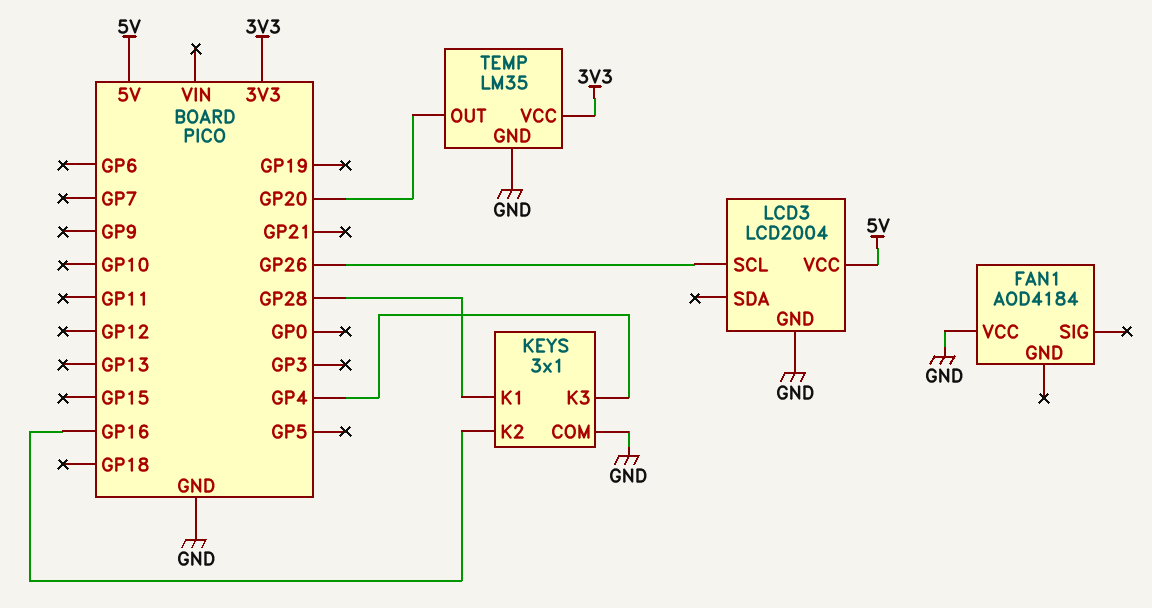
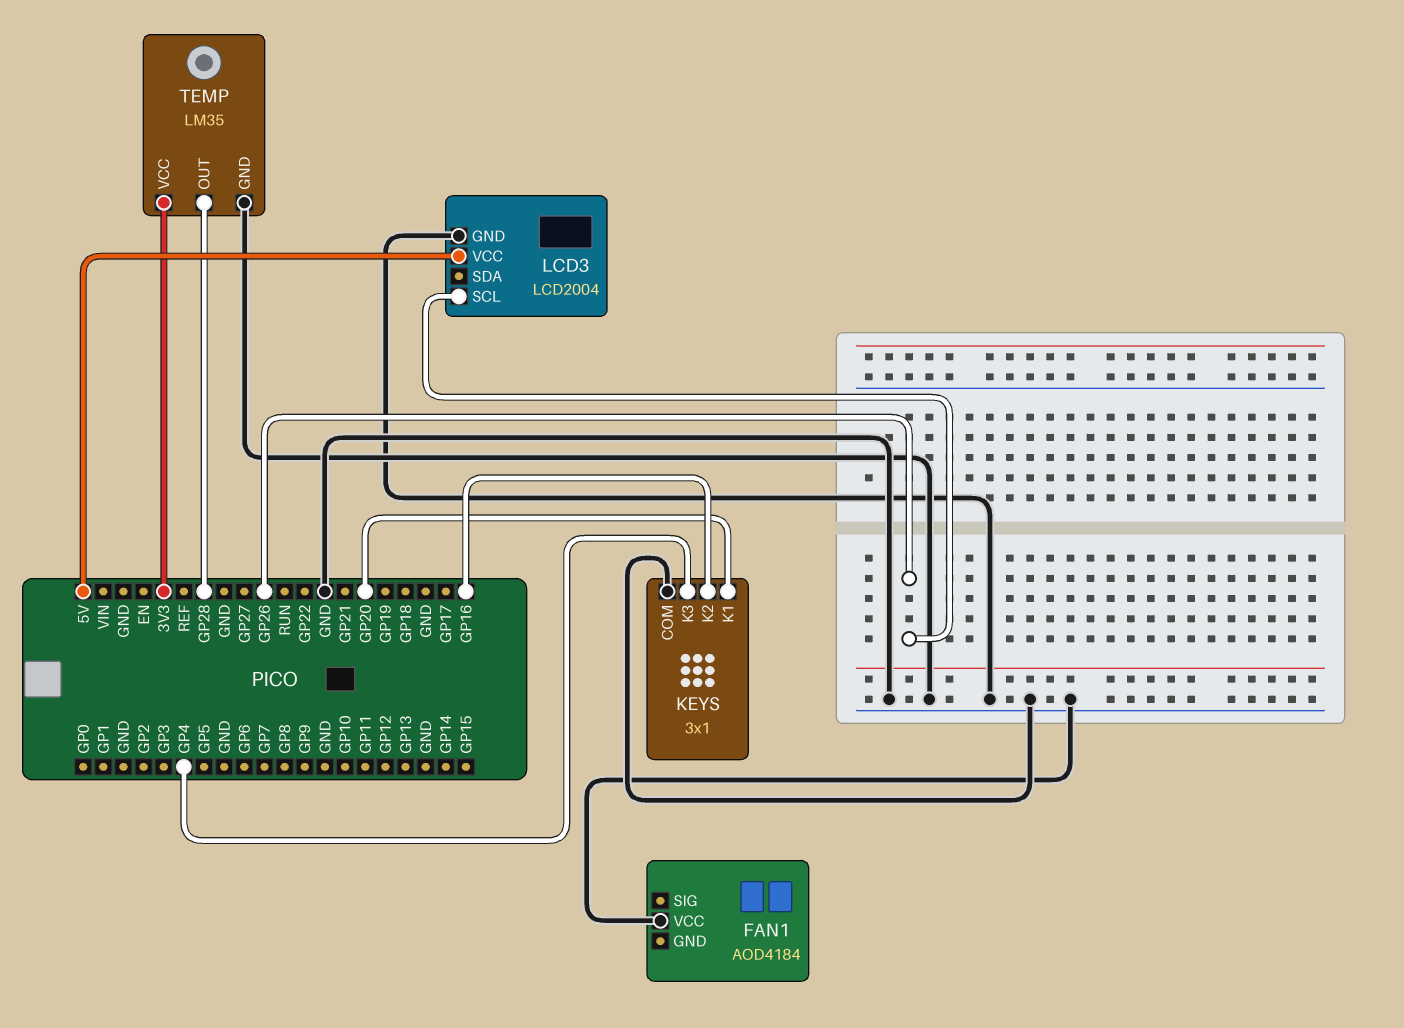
KEYS pin K1: GP28 -> GP20
TEMP pin OUT: GP20 -> GP28

